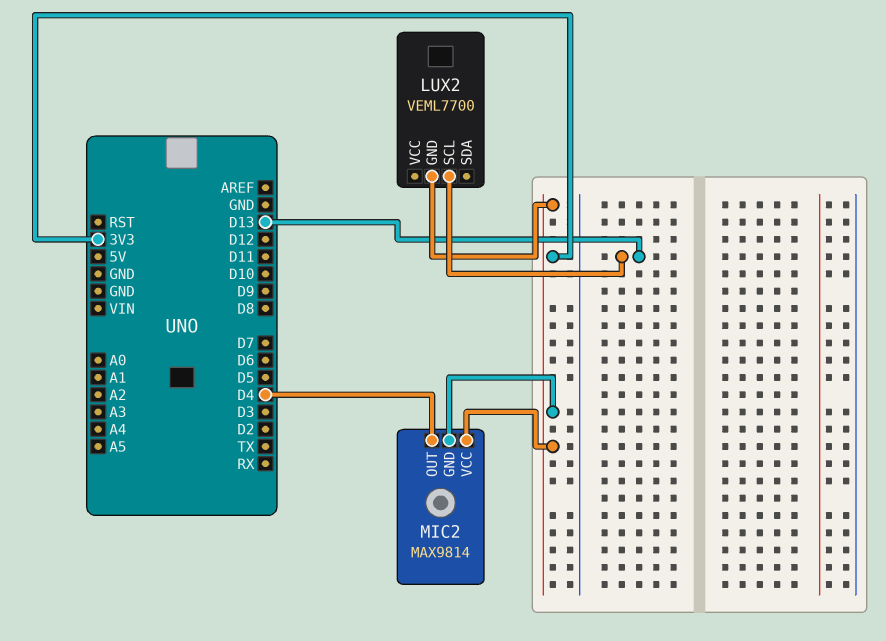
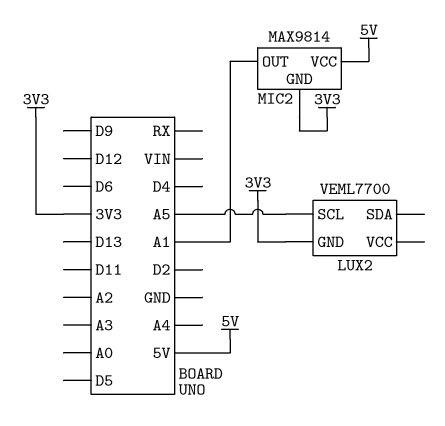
LUX2 pin SCL: D13 -> A5
MIC2 pin OUT: D4 -> A1
MIC2 pin VCC: 3V3 -> 5V

